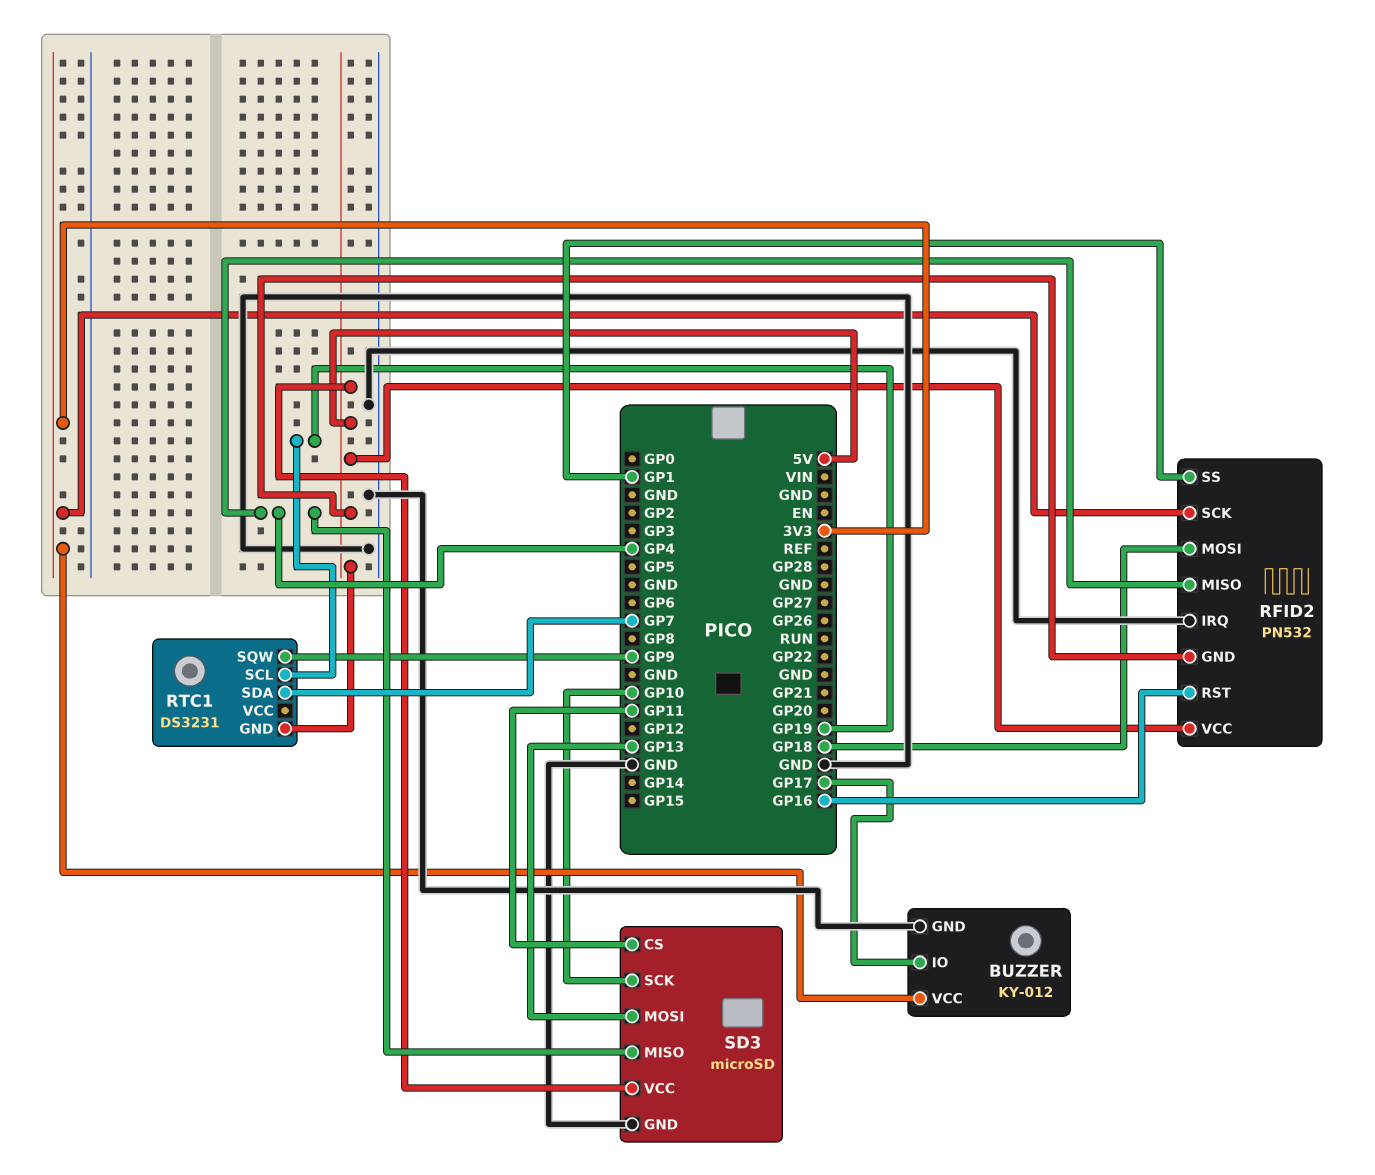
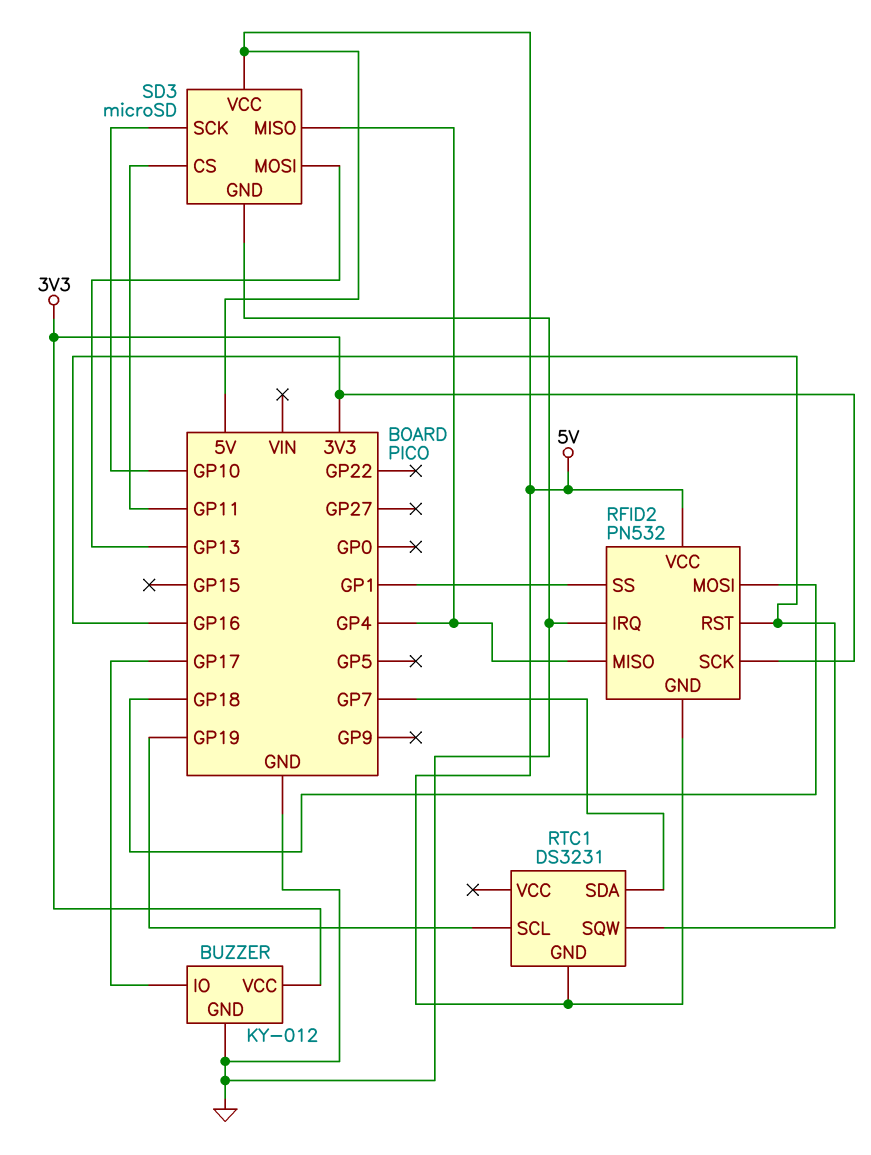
RTC1 pin SQW: GP9 -> GP16

